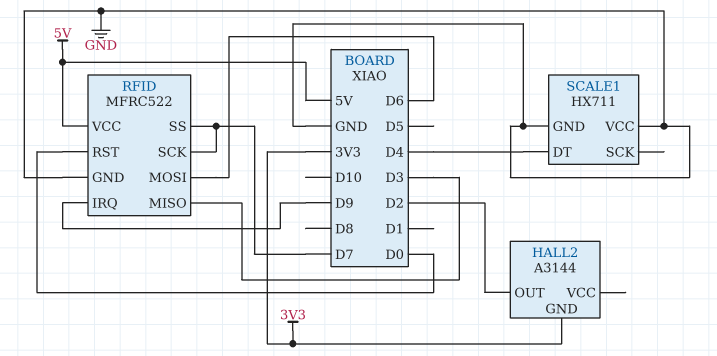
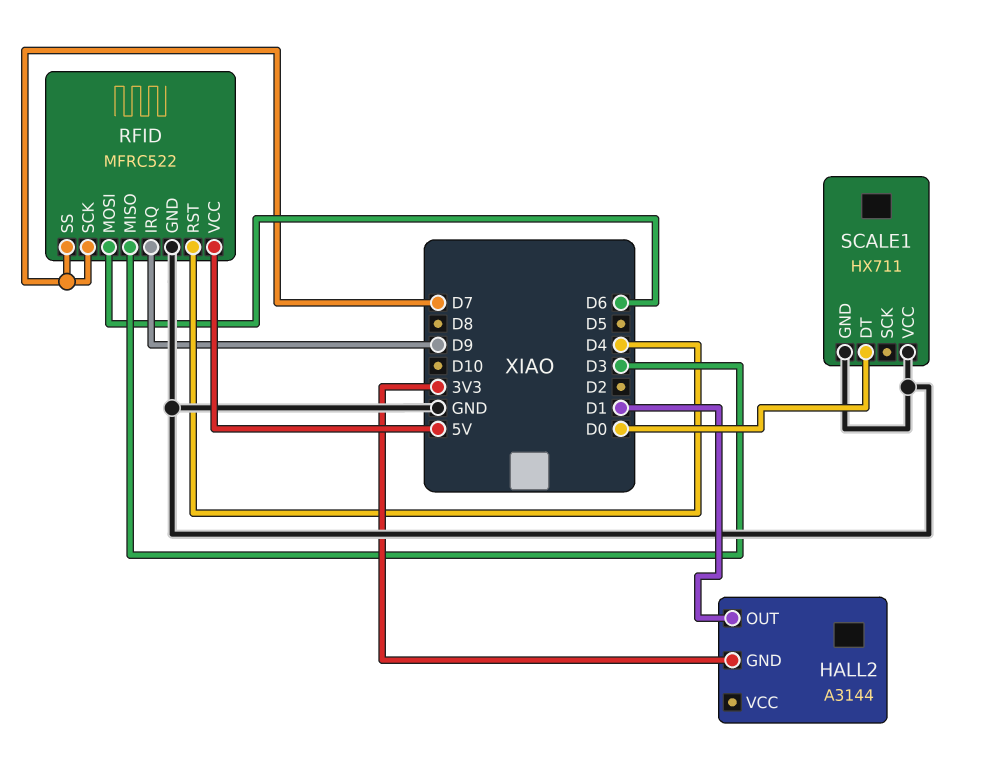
HALL2 pin OUT: D2 -> D1
RFID pin RST: D0 -> D4
SCALE1 pin DT: D4 -> D0

